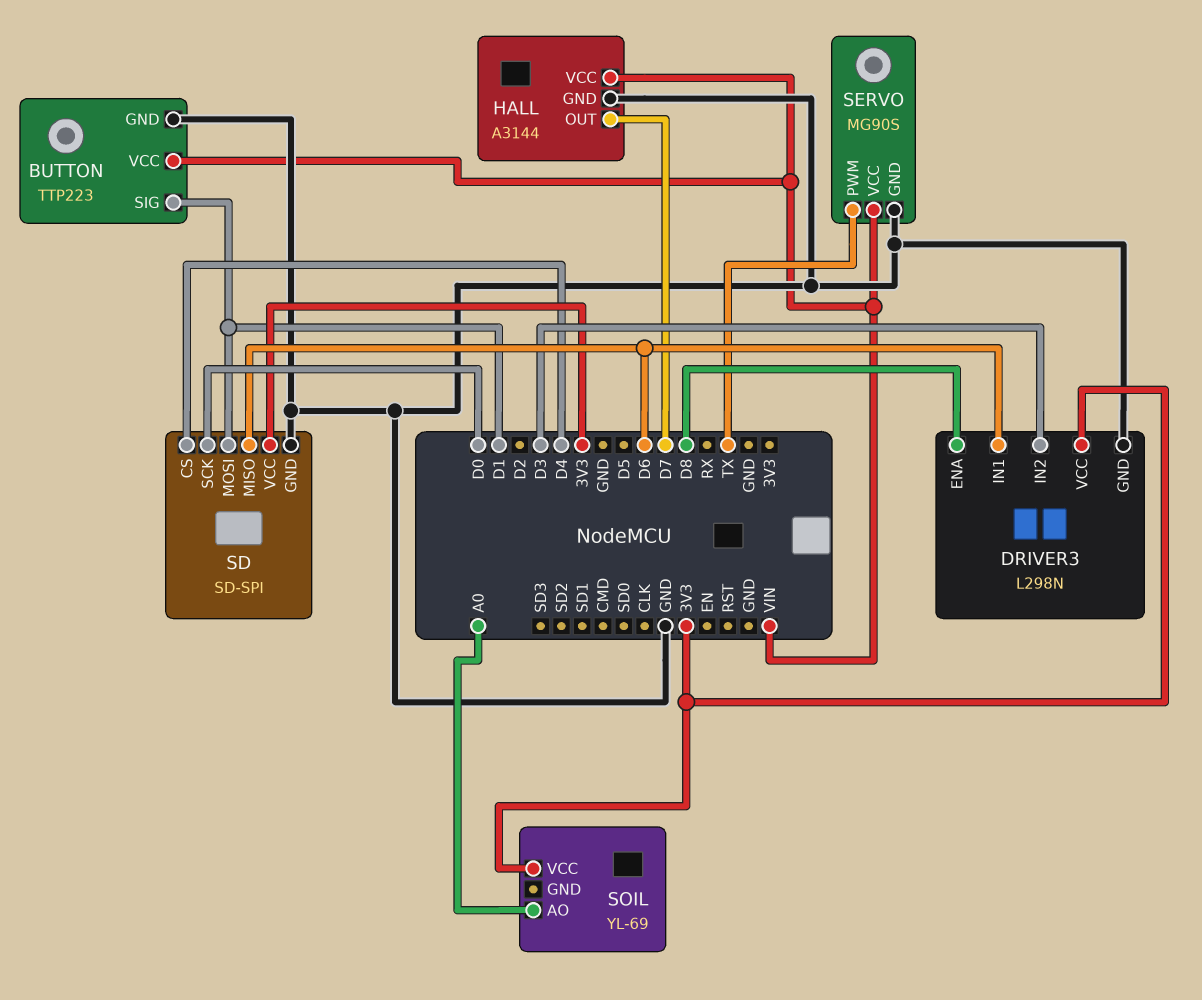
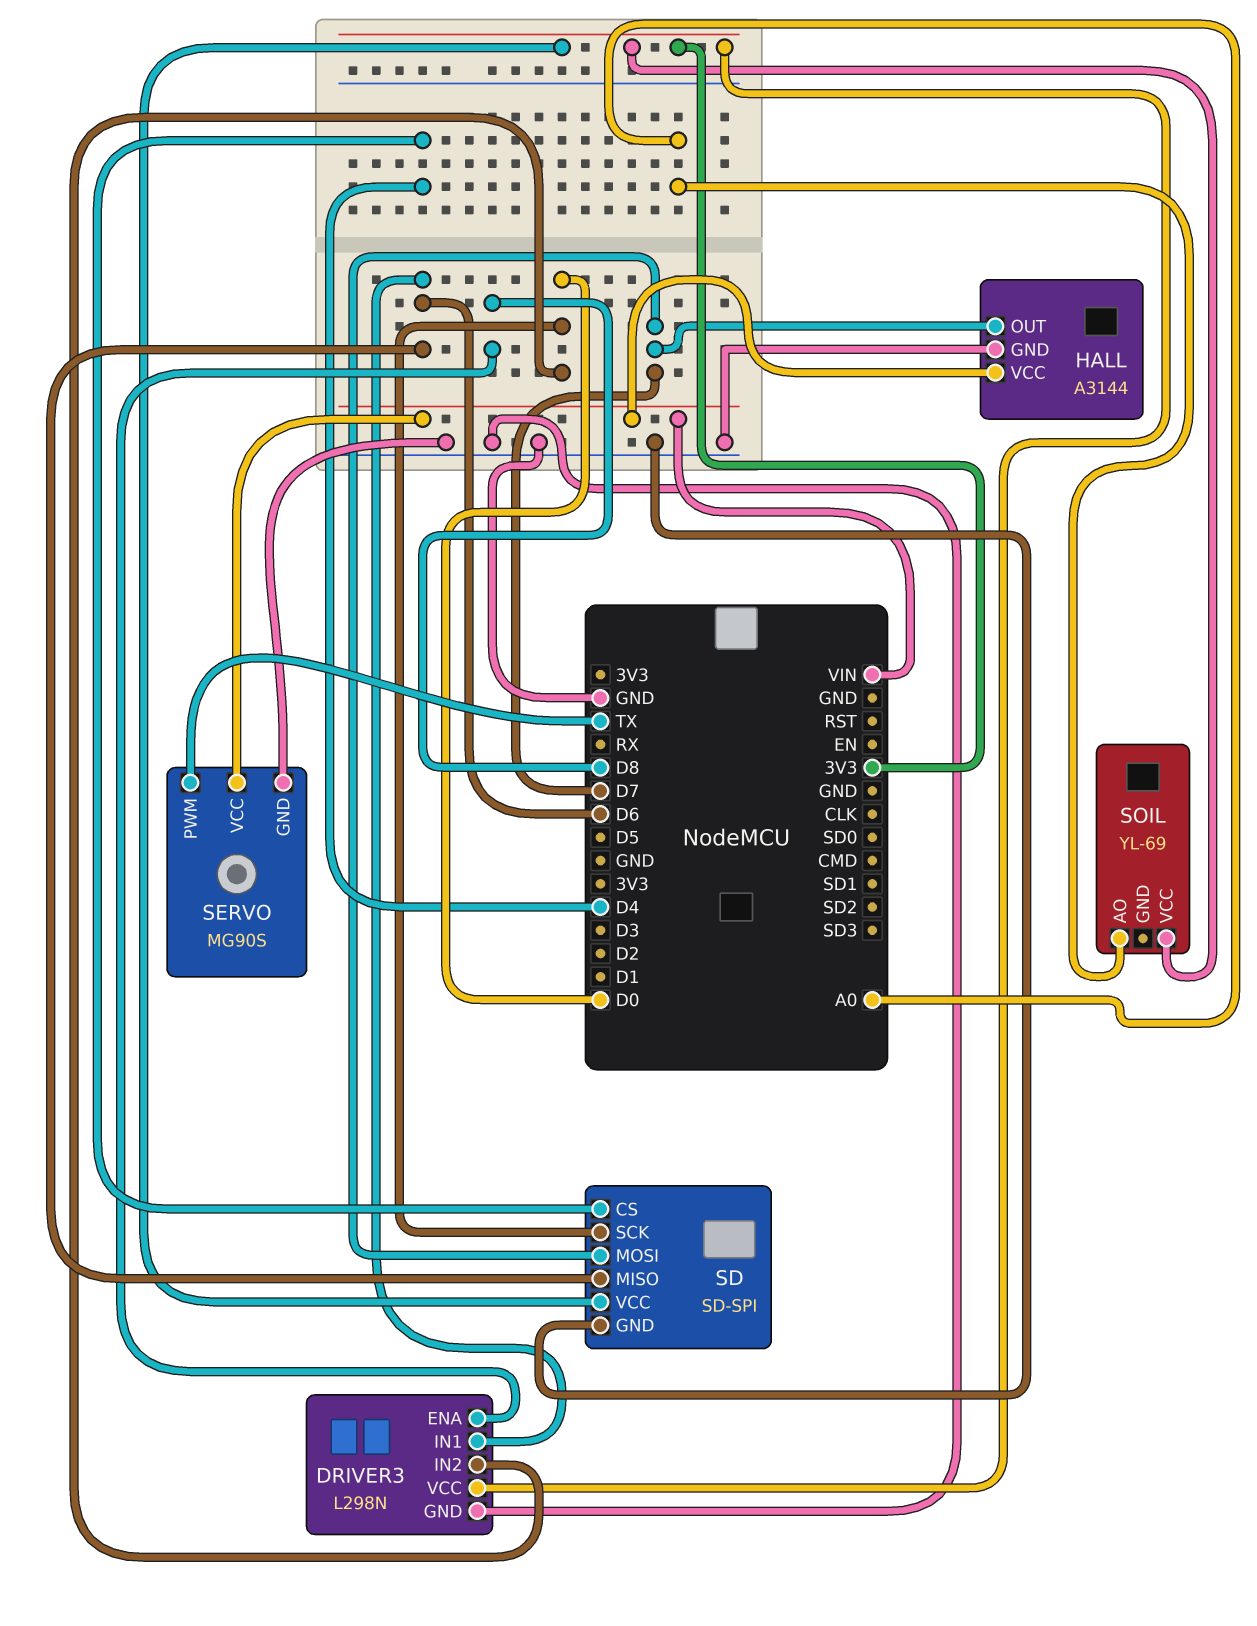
BUTTON: TTP223 -> none
BUTTON pin GND: GND -> none
BUTTON pin SIG: D1 -> none
BUTTON pin VCC: VIN -> none
DRIVER3 pin IN2: D3 -> D0
SD pin MOSI: D1 -> D7

